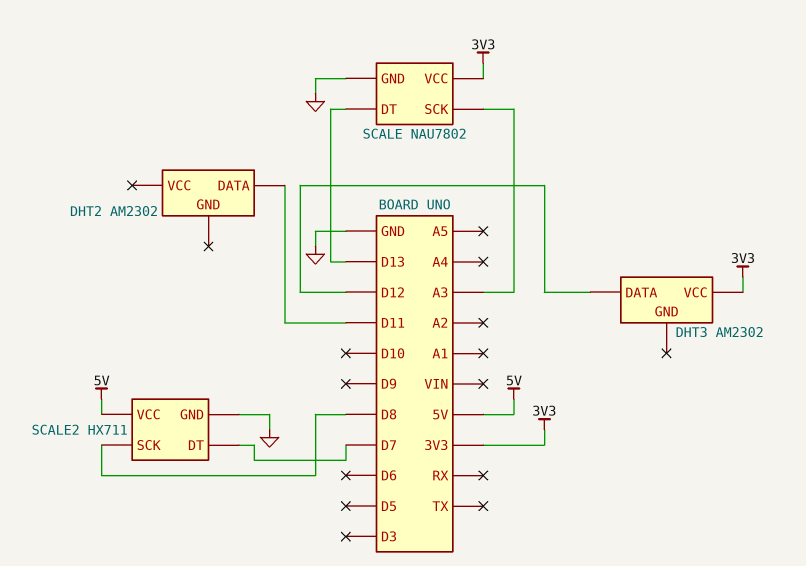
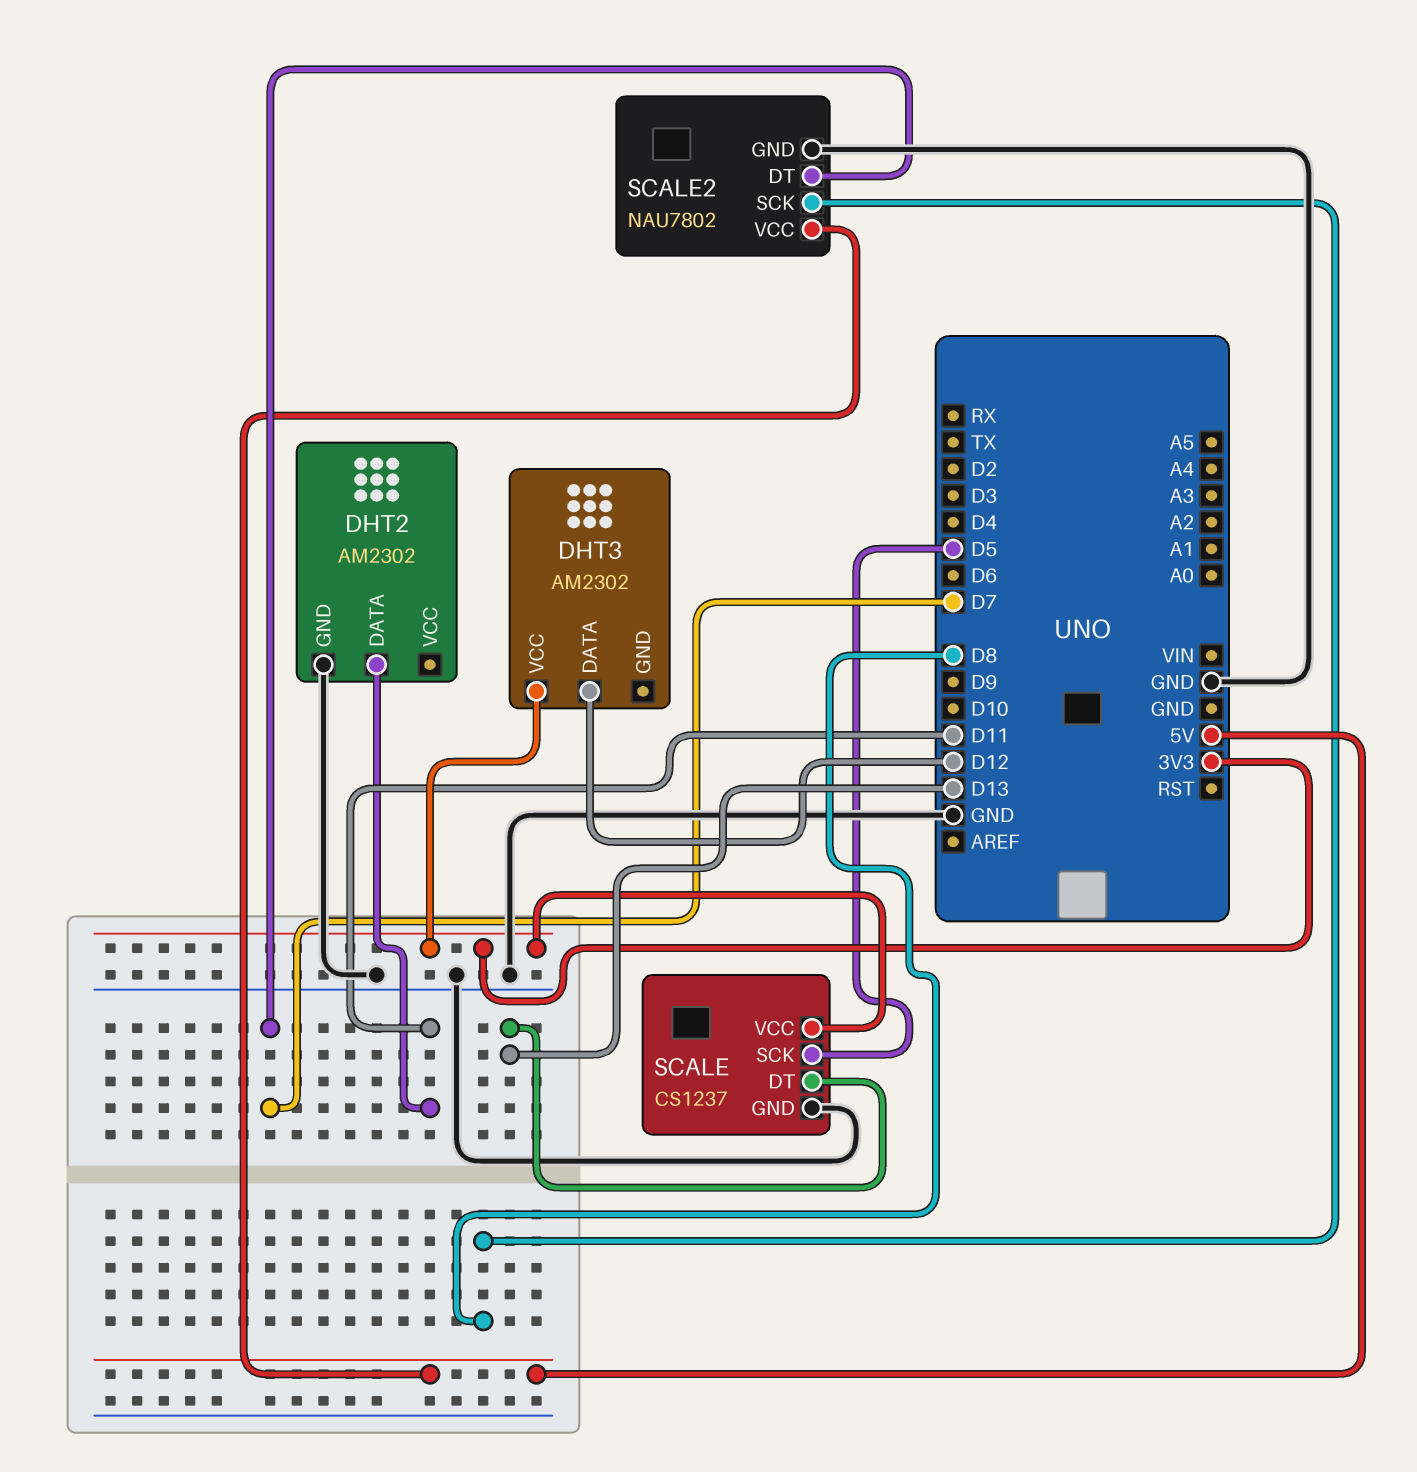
DHT2 pin GND: none -> GND
SCALE: NAU7802 -> CS1237
SCALE pin SCK: A3 -> D5
SCALE2: HX711 -> NAU7802

